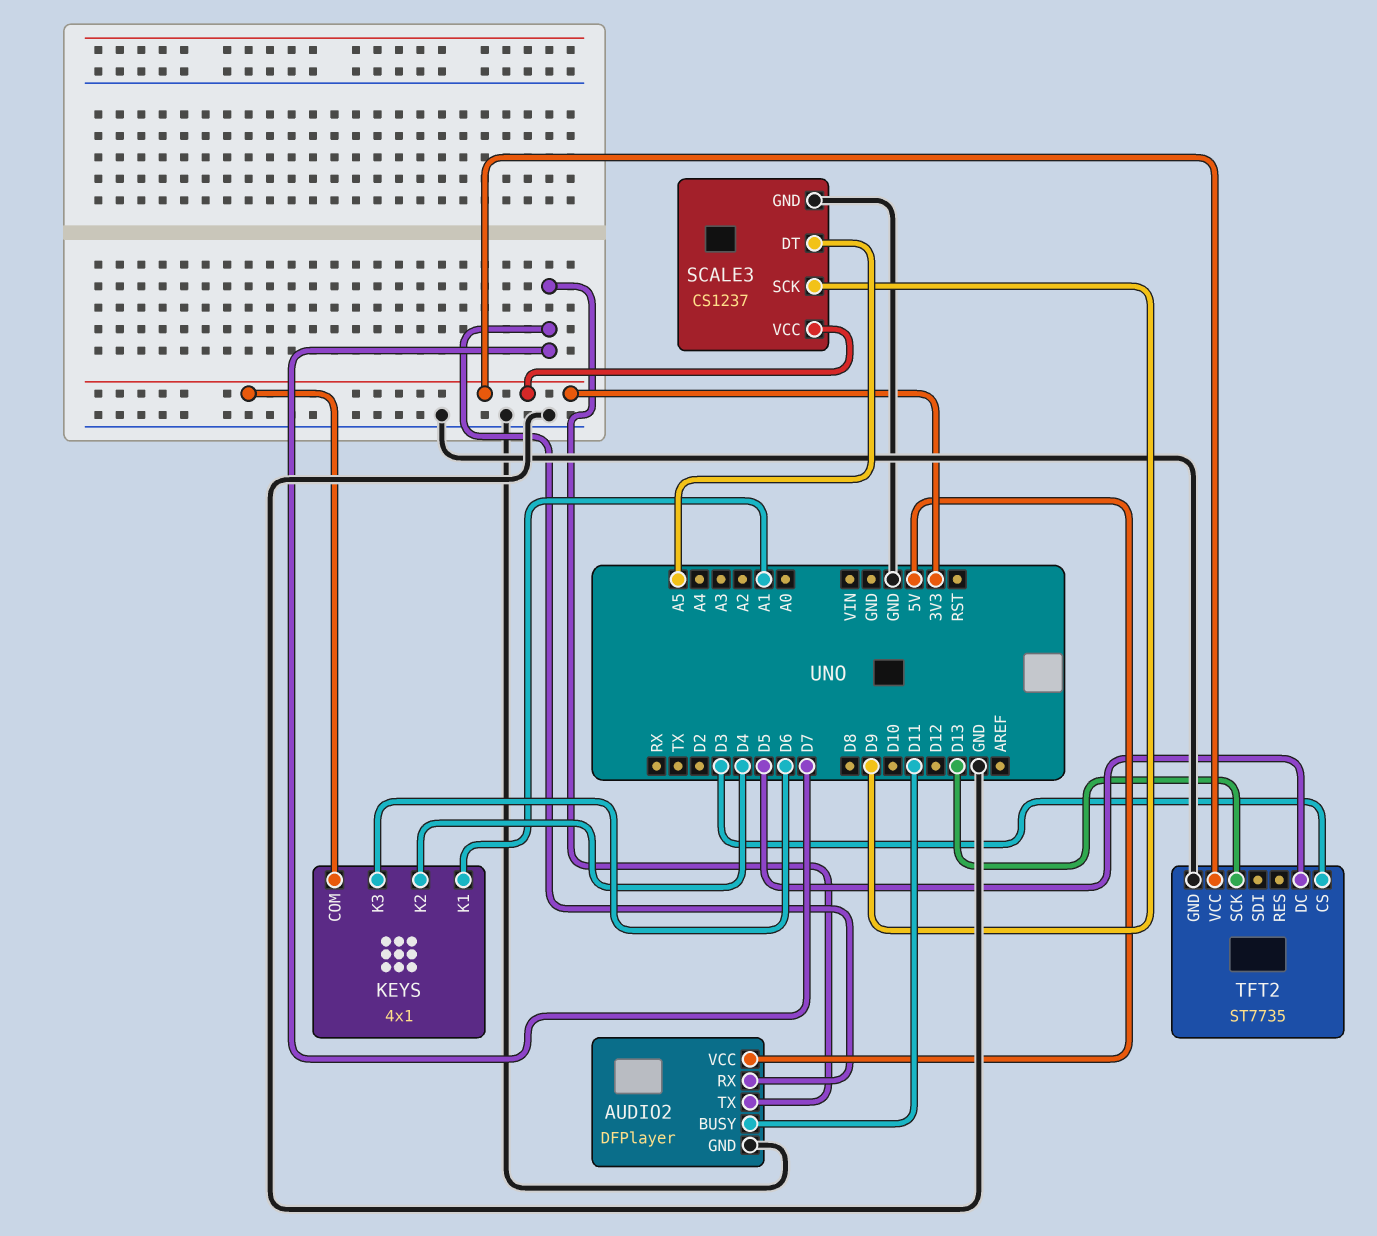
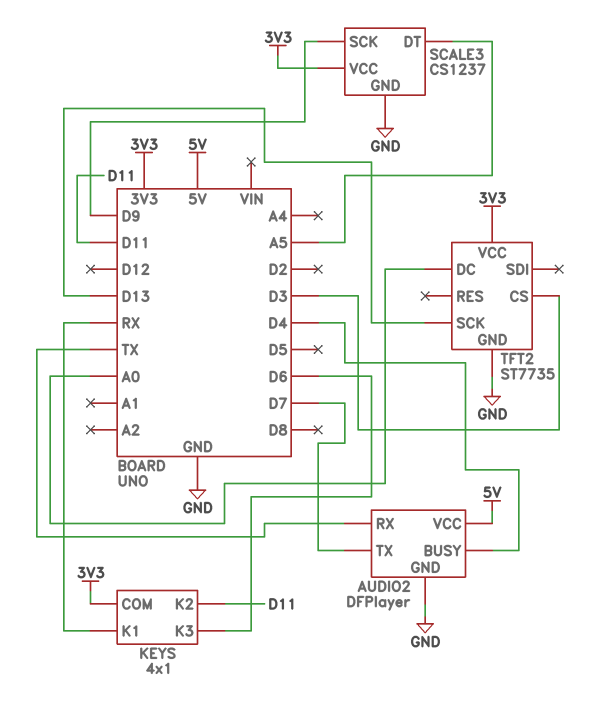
AUDIO2 pin BUSY: D11 -> D4
AUDIO2 pin RX: D7 -> TX
KEYS pin K1: A1 -> RX
KEYS pin K2: D4 -> D11
TFT2 pin DC: D5 -> A0

